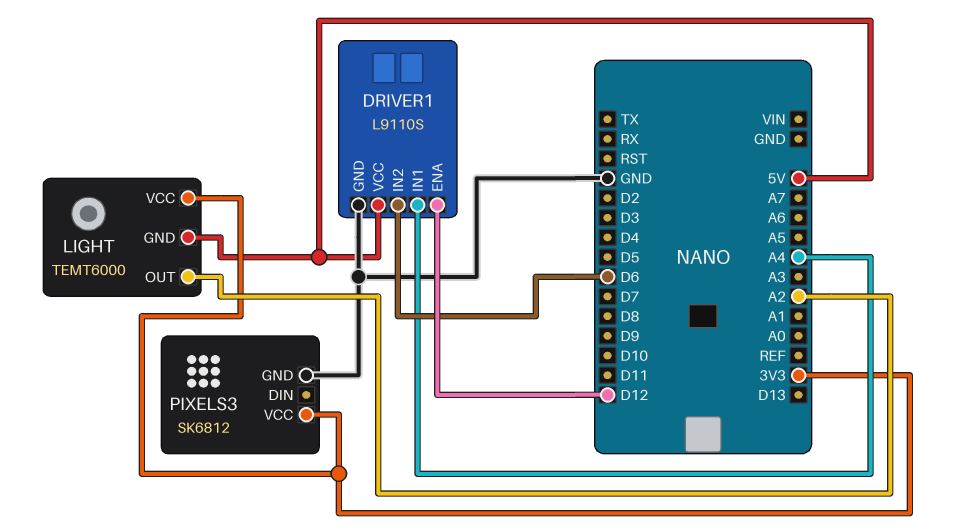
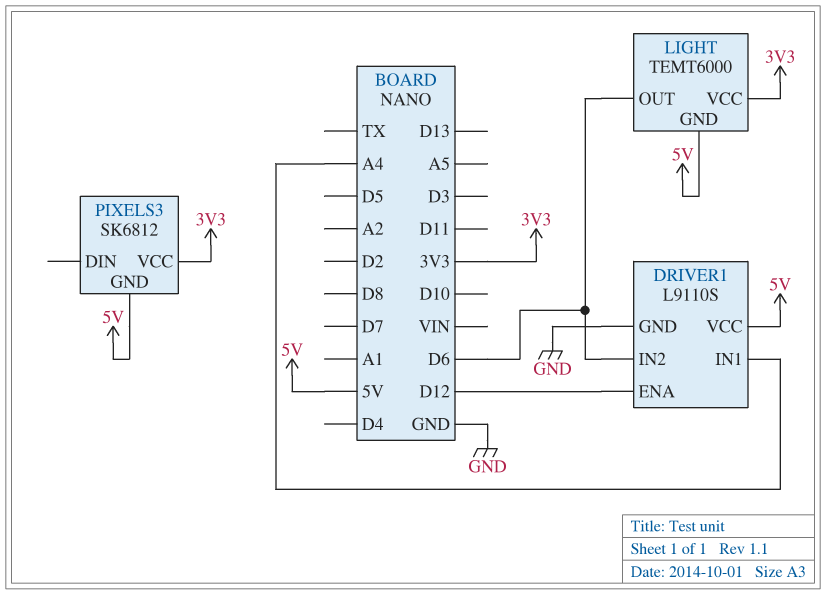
LIGHT pin OUT: A2 -> D6
PIXELS3 pin GND: GND -> 5V

